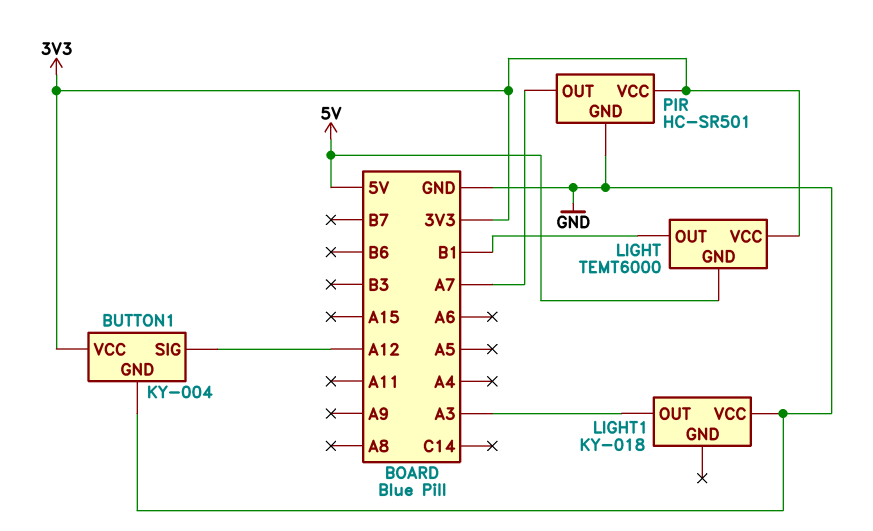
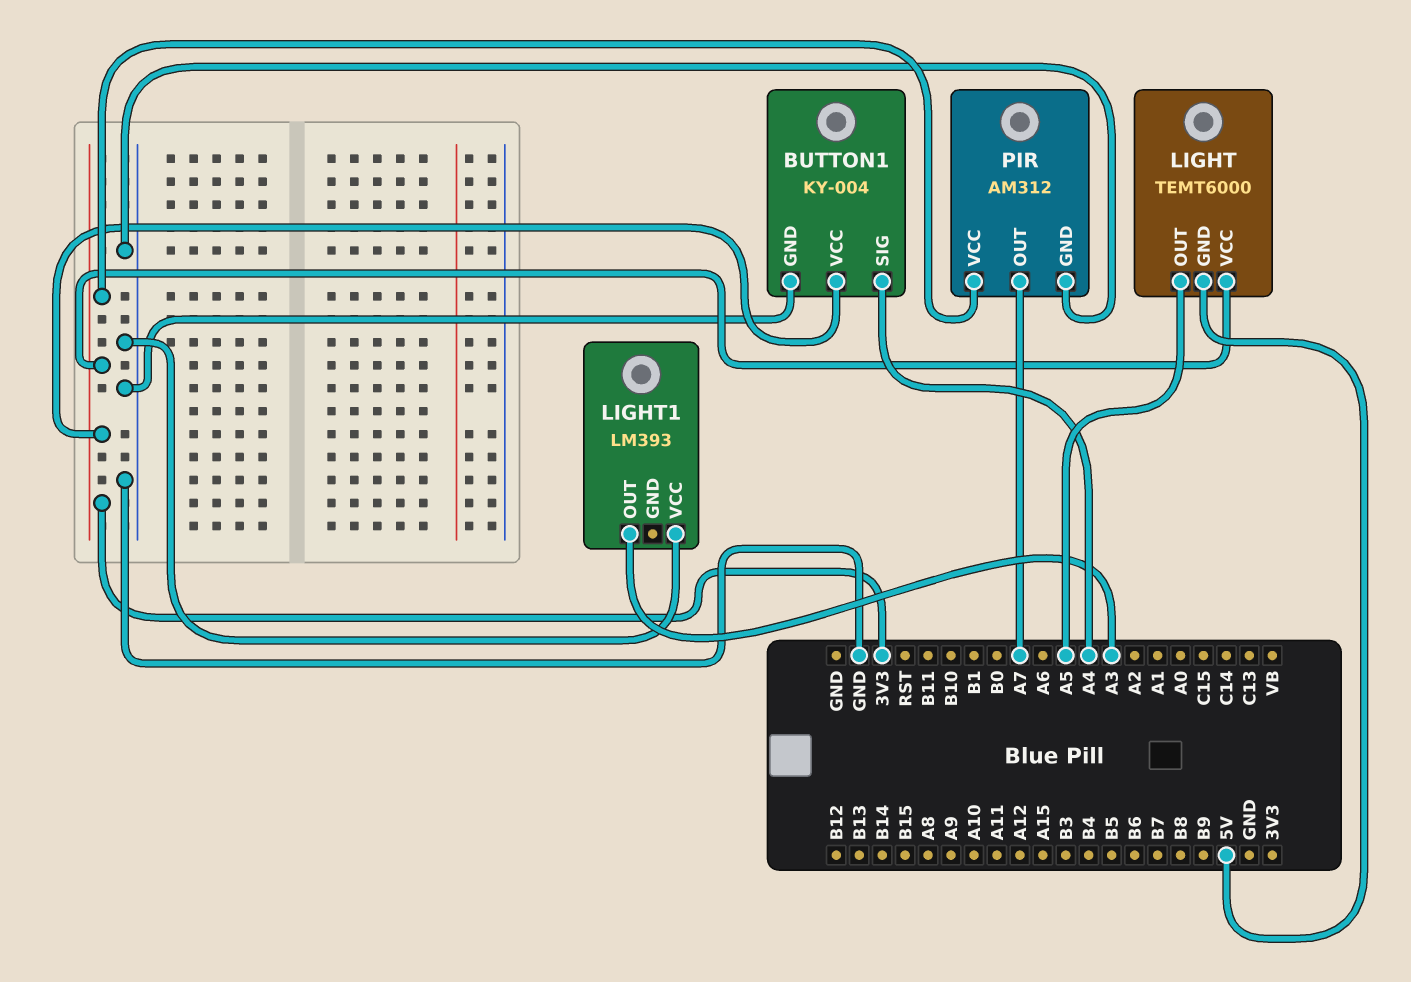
BUTTON1 pin SIG: A12 -> A4
LIGHT pin OUT: B1 -> A5
LIGHT1: KY-018 -> LM393
PIR: HC-SR501 -> AM312

